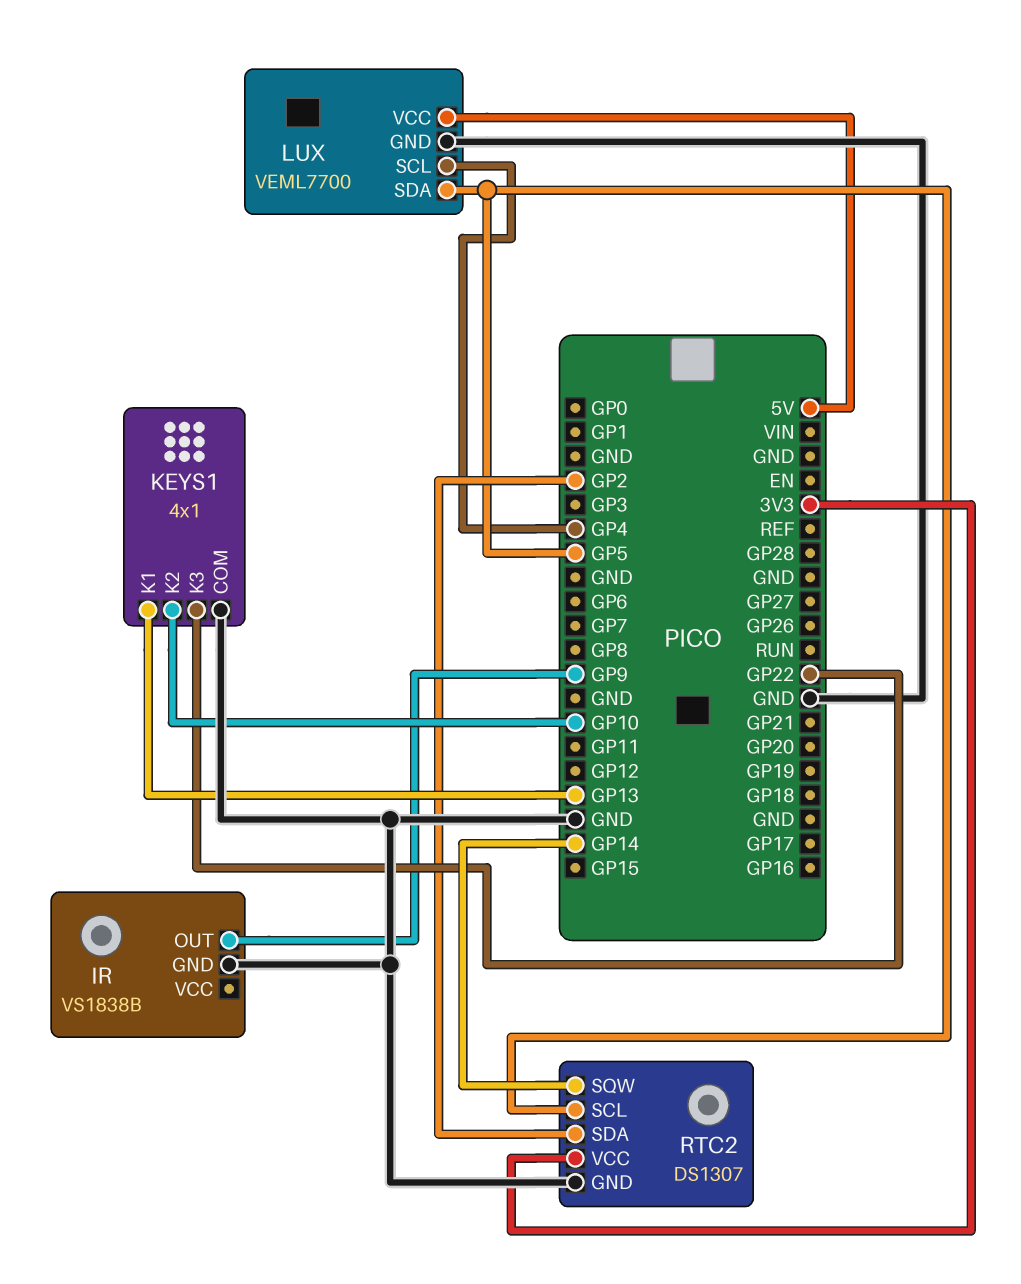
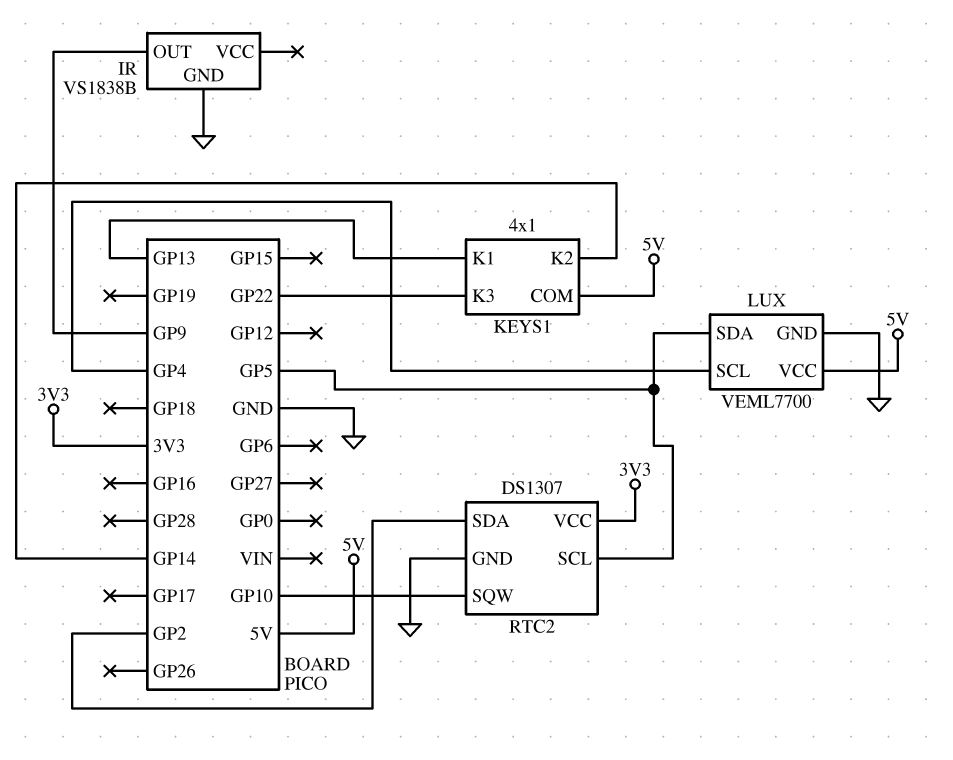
KEYS1 pin COM: GND -> 5V
KEYS1 pin K2: GP10 -> GP14
RTC2 pin SQW: GP14 -> GP10

